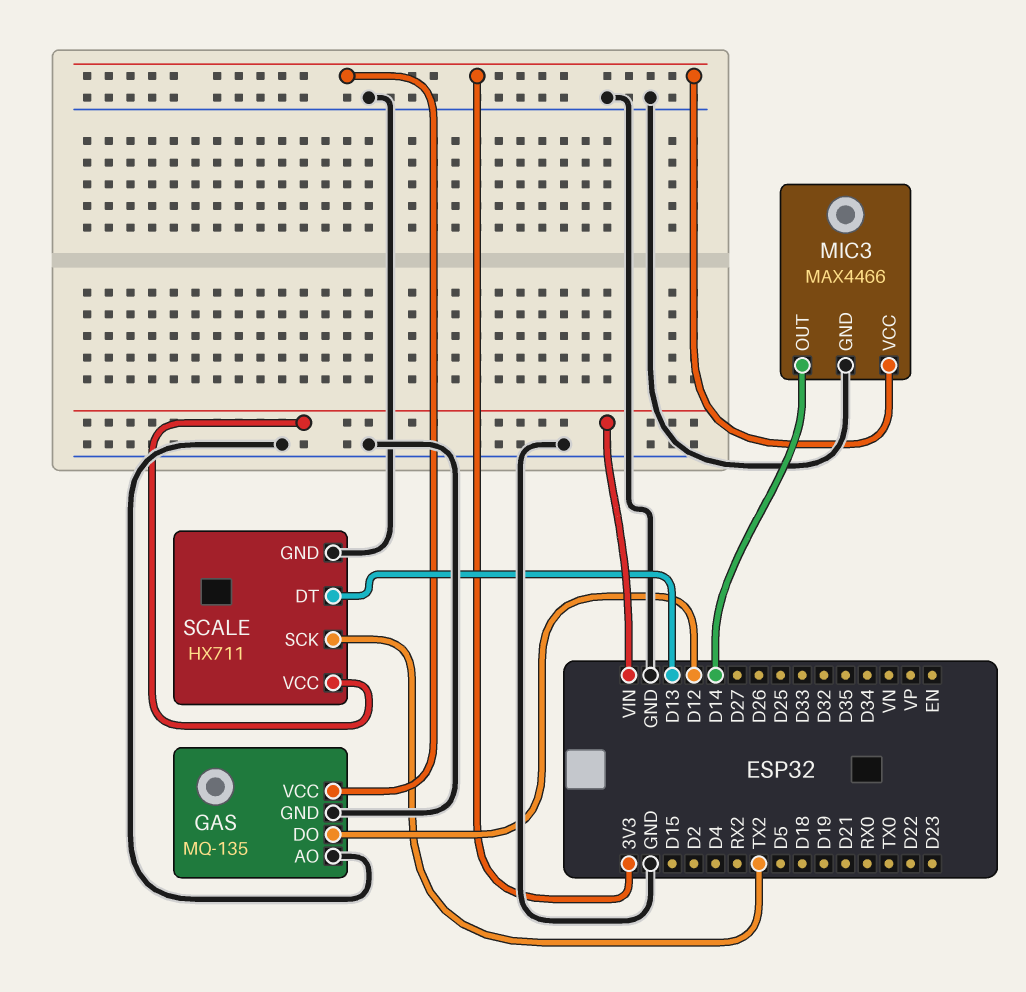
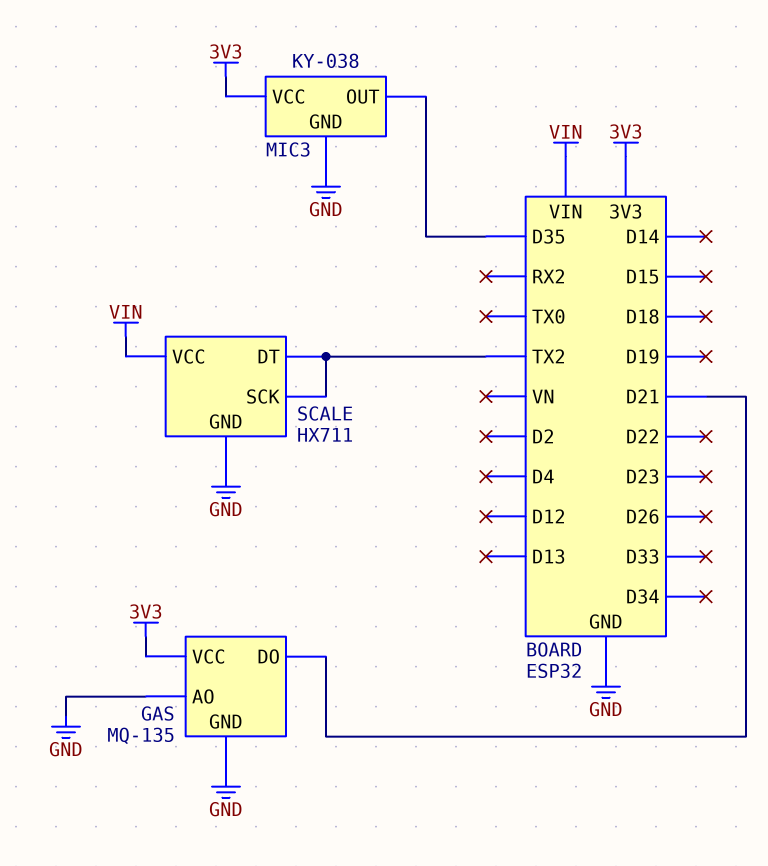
GAS pin DO: D12 -> D21
MIC3: MAX4466 -> KY-038
MIC3 pin OUT: D14 -> D35
SCALE pin DT: D13 -> TX2

